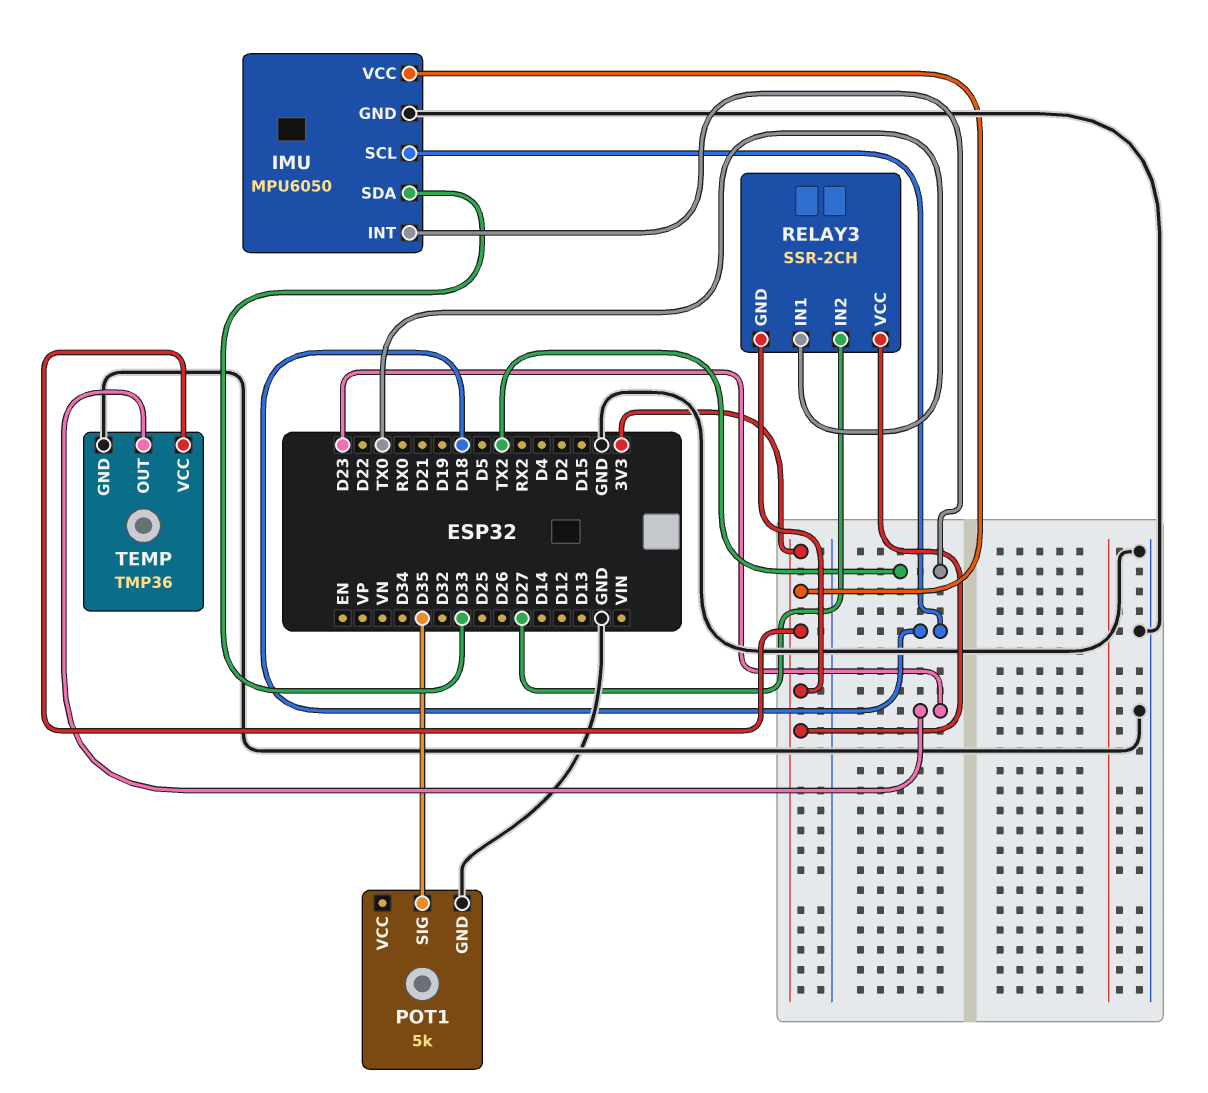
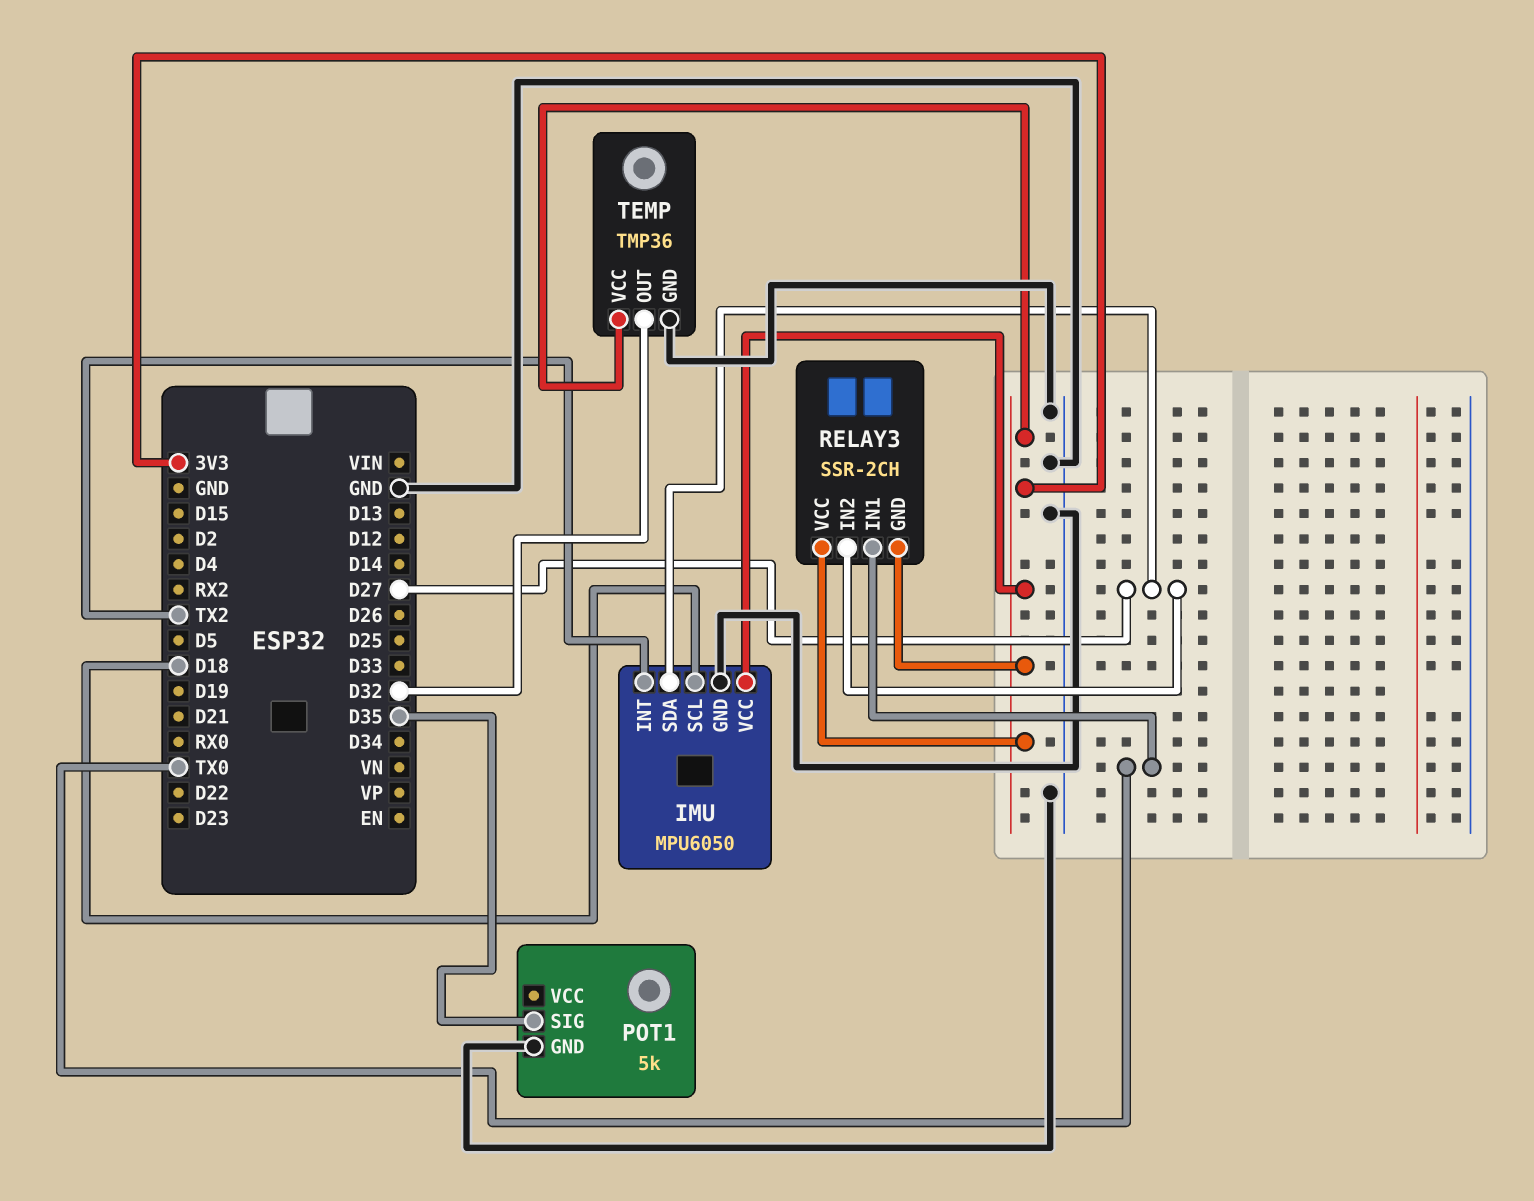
IMU pin SDA: D33 -> D27
TEMP pin OUT: D23 -> D32

